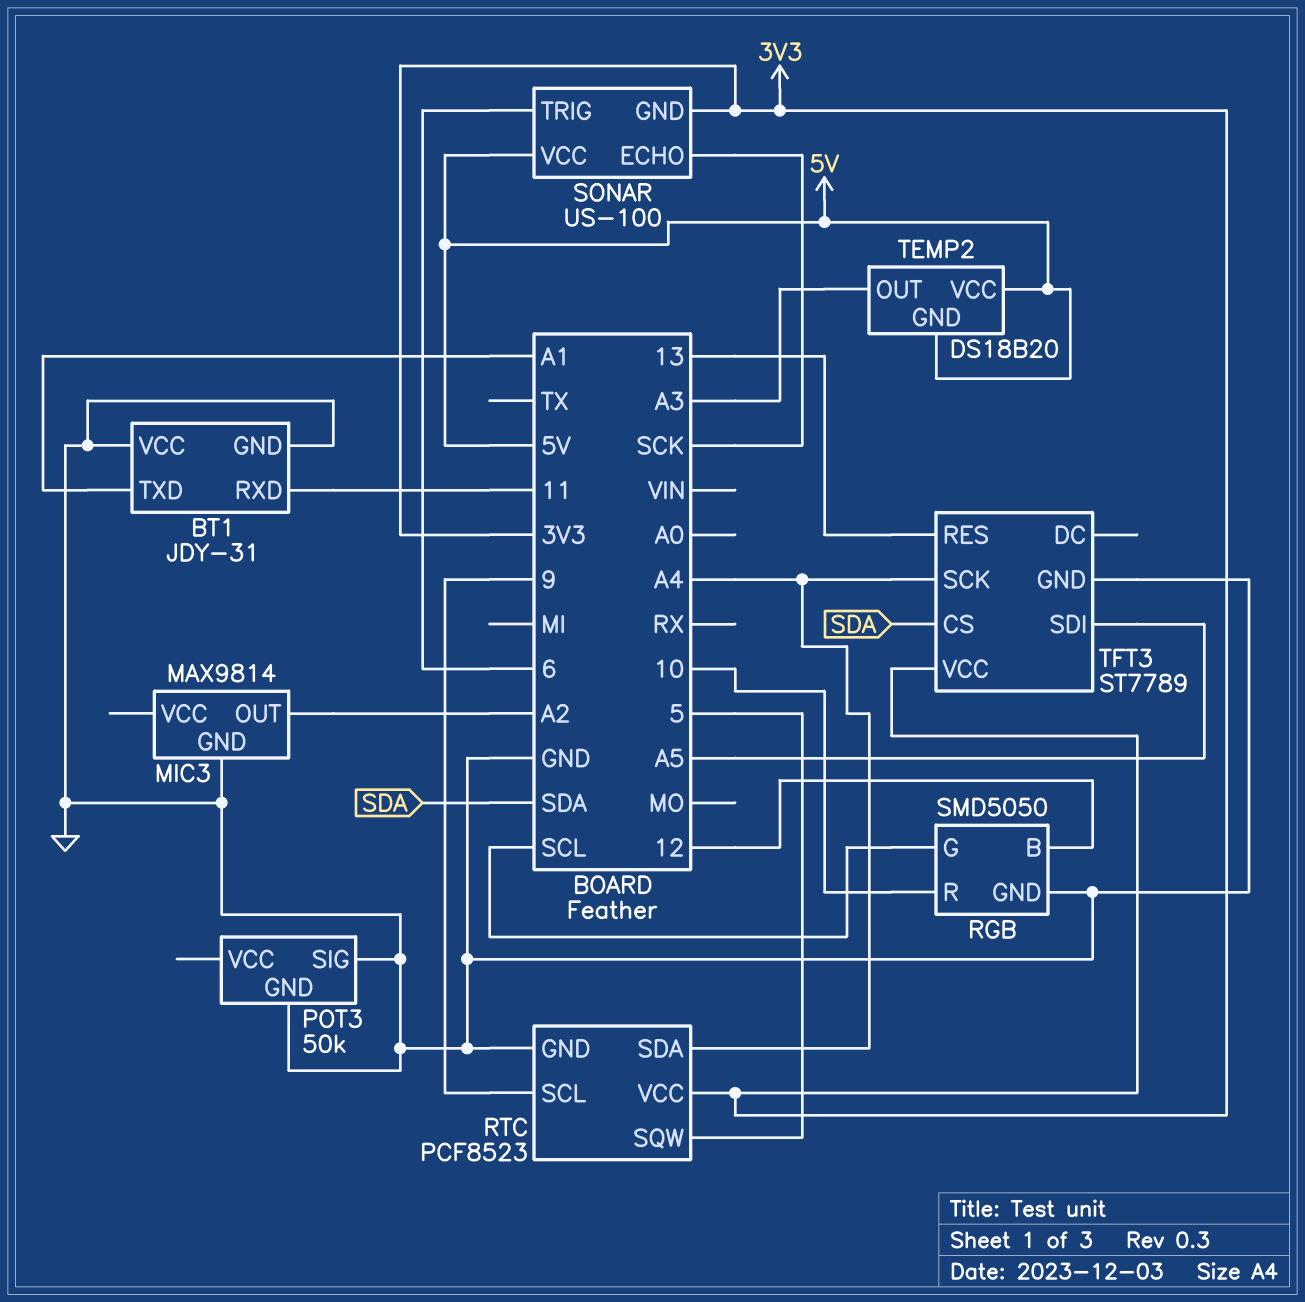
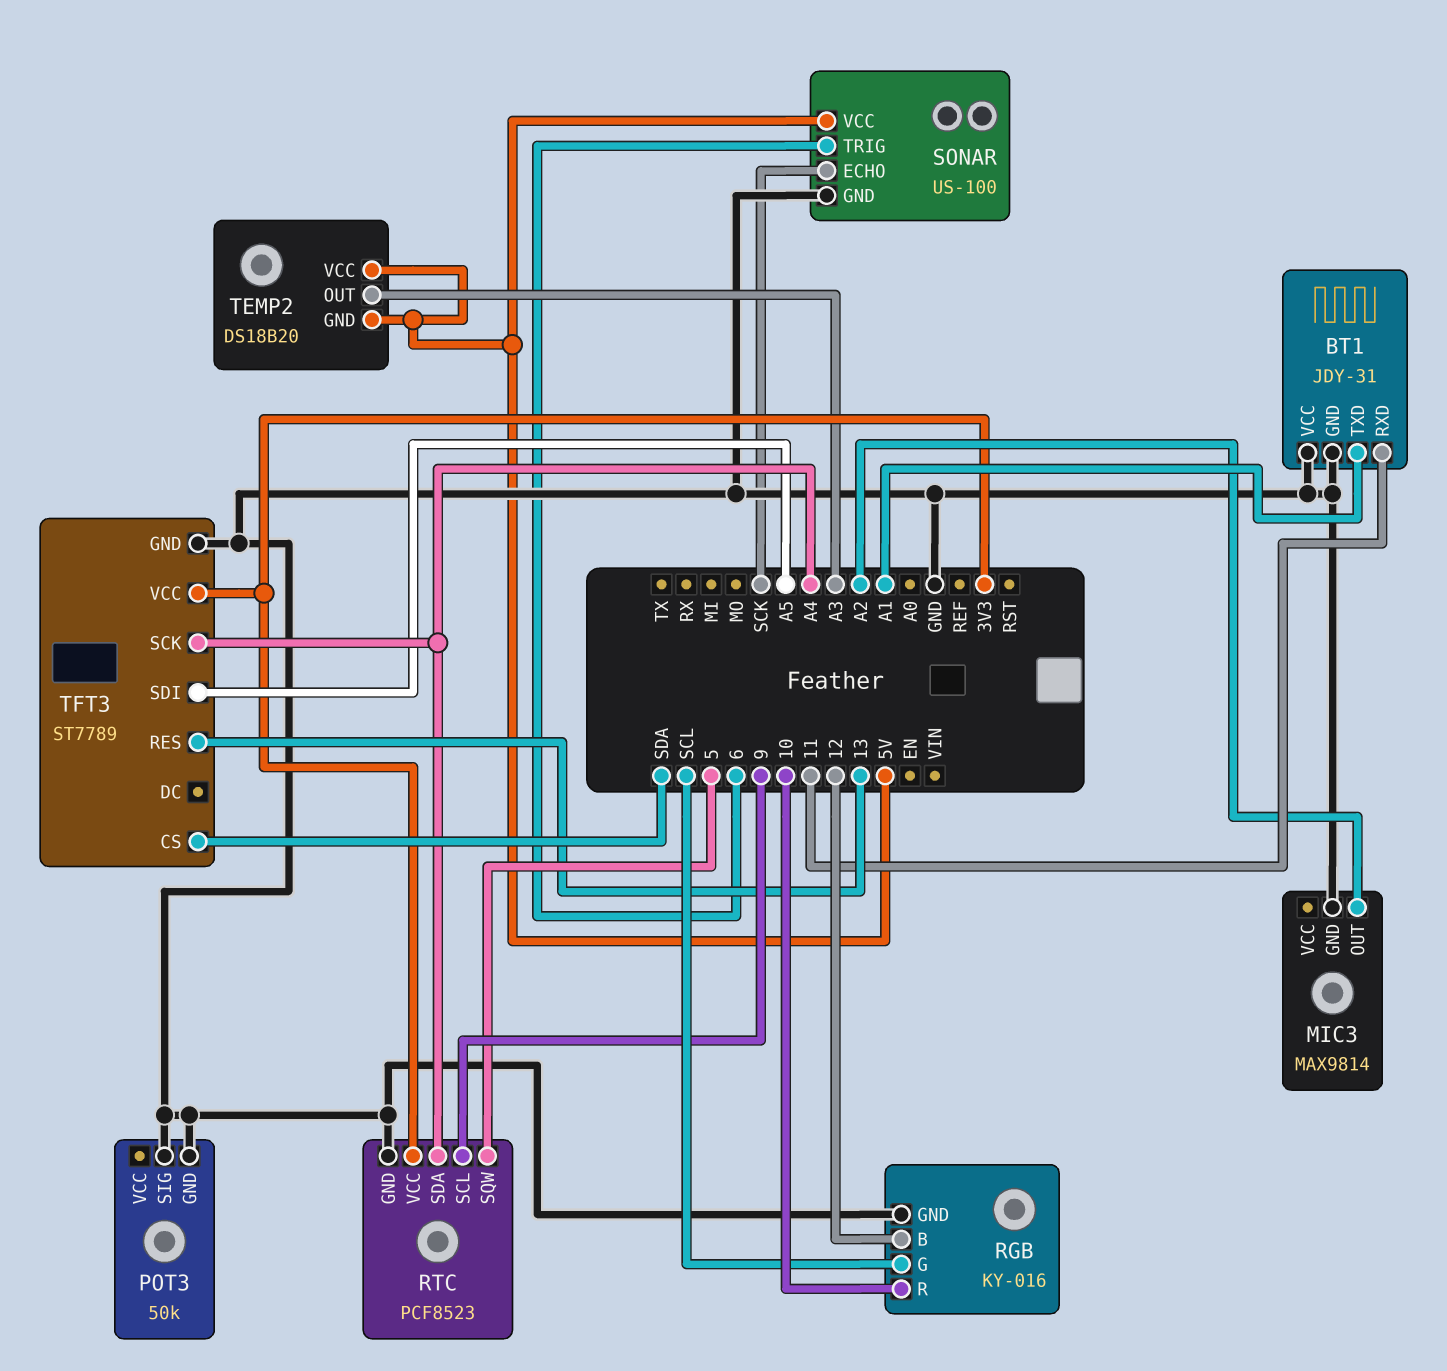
RGB: SMD5050 -> KY-016
SONAR pin GND: 3V3 -> GND

